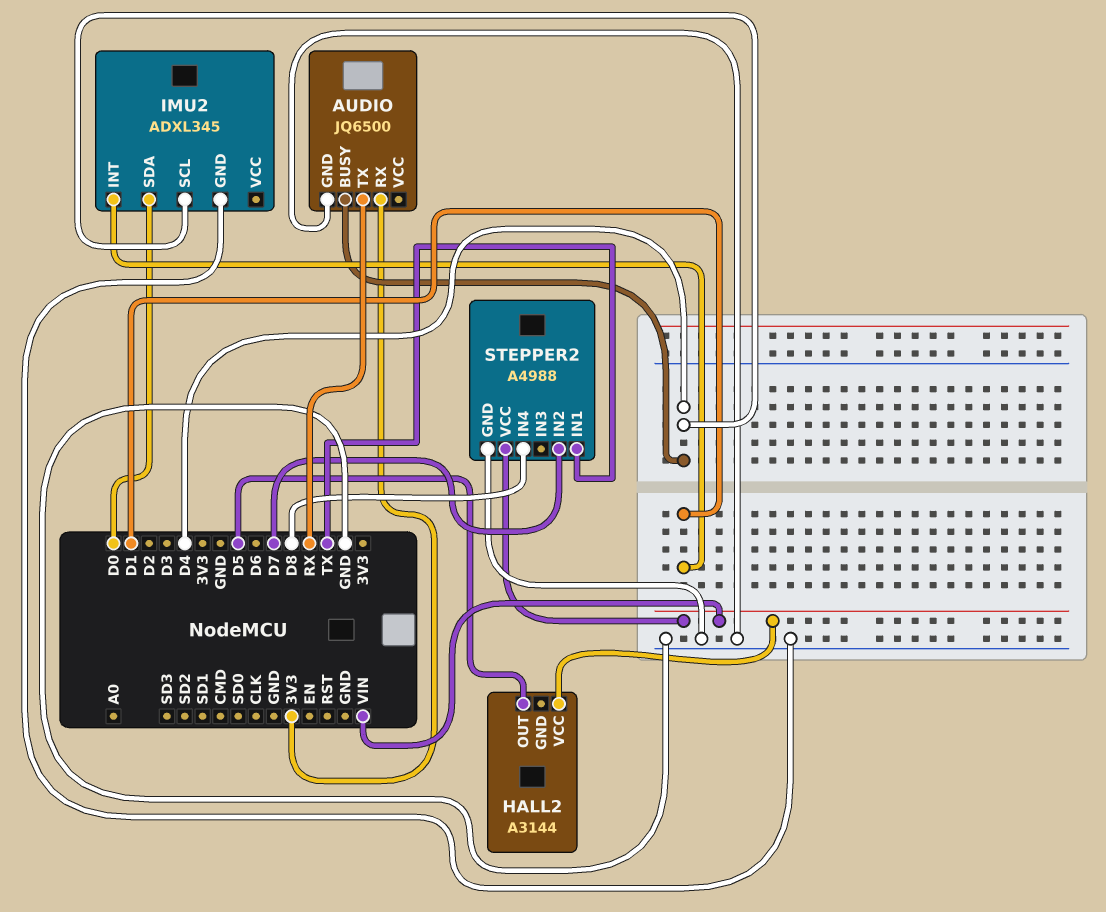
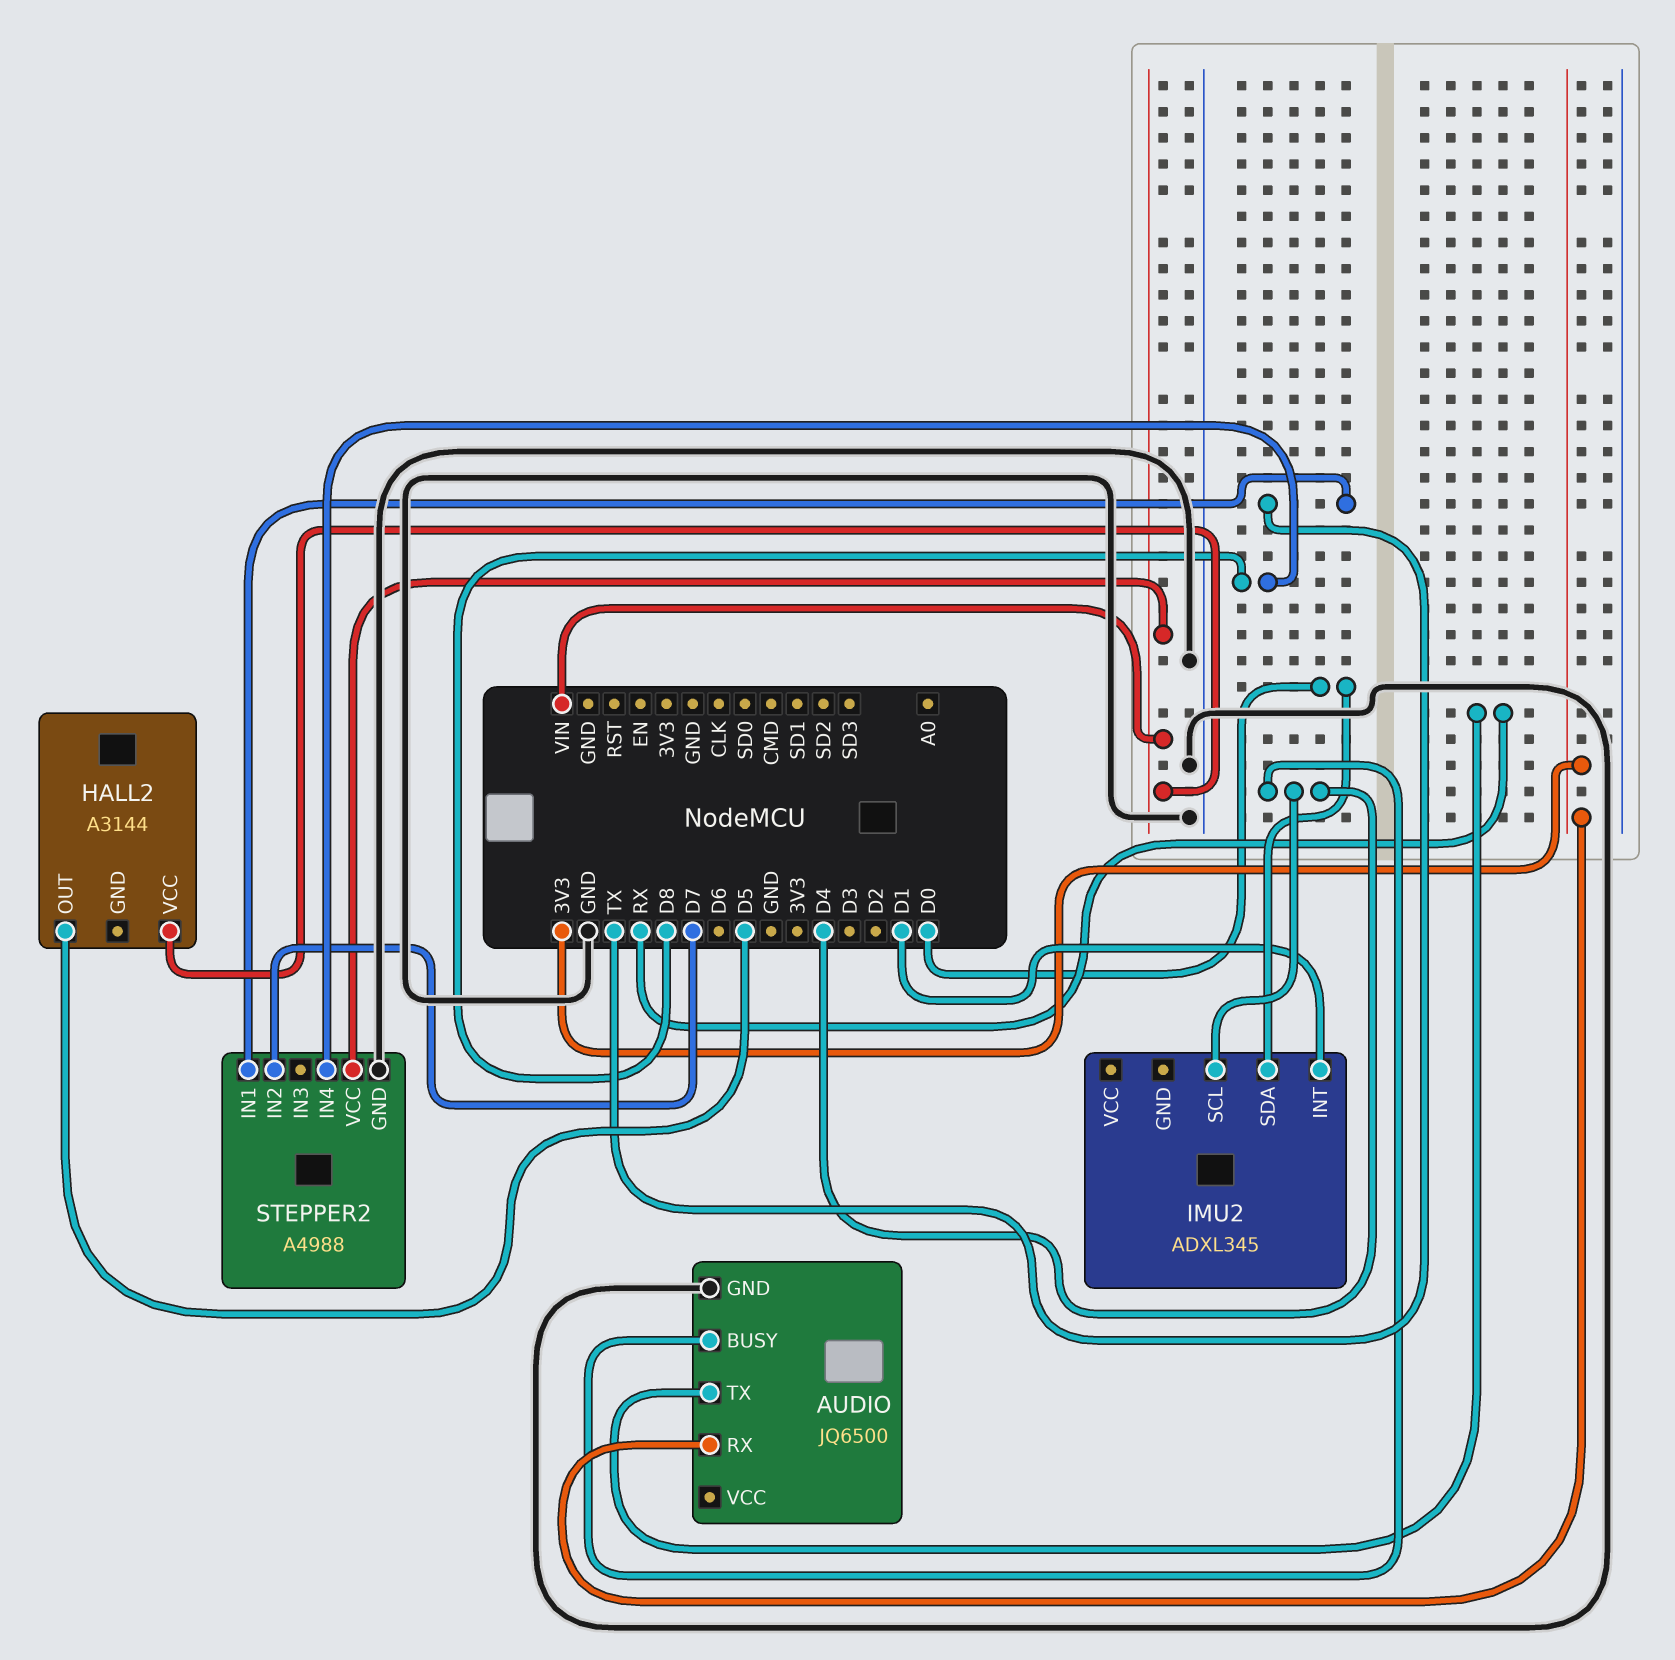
IMU2 pin GND: GND -> none

